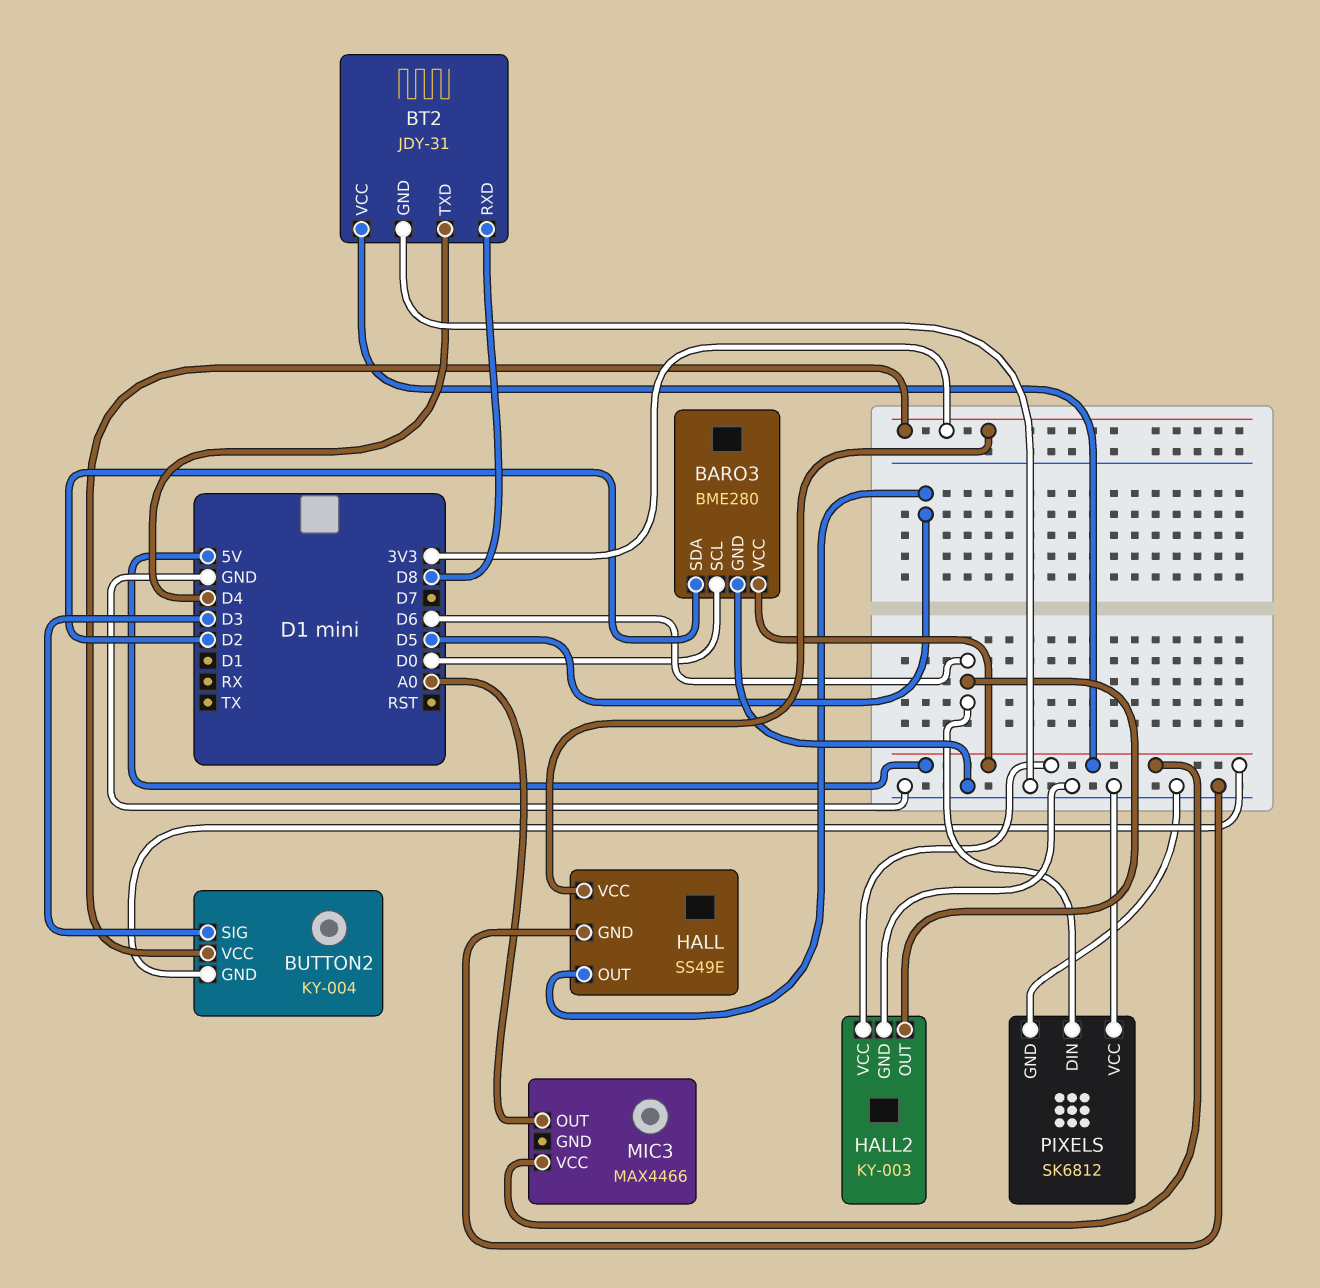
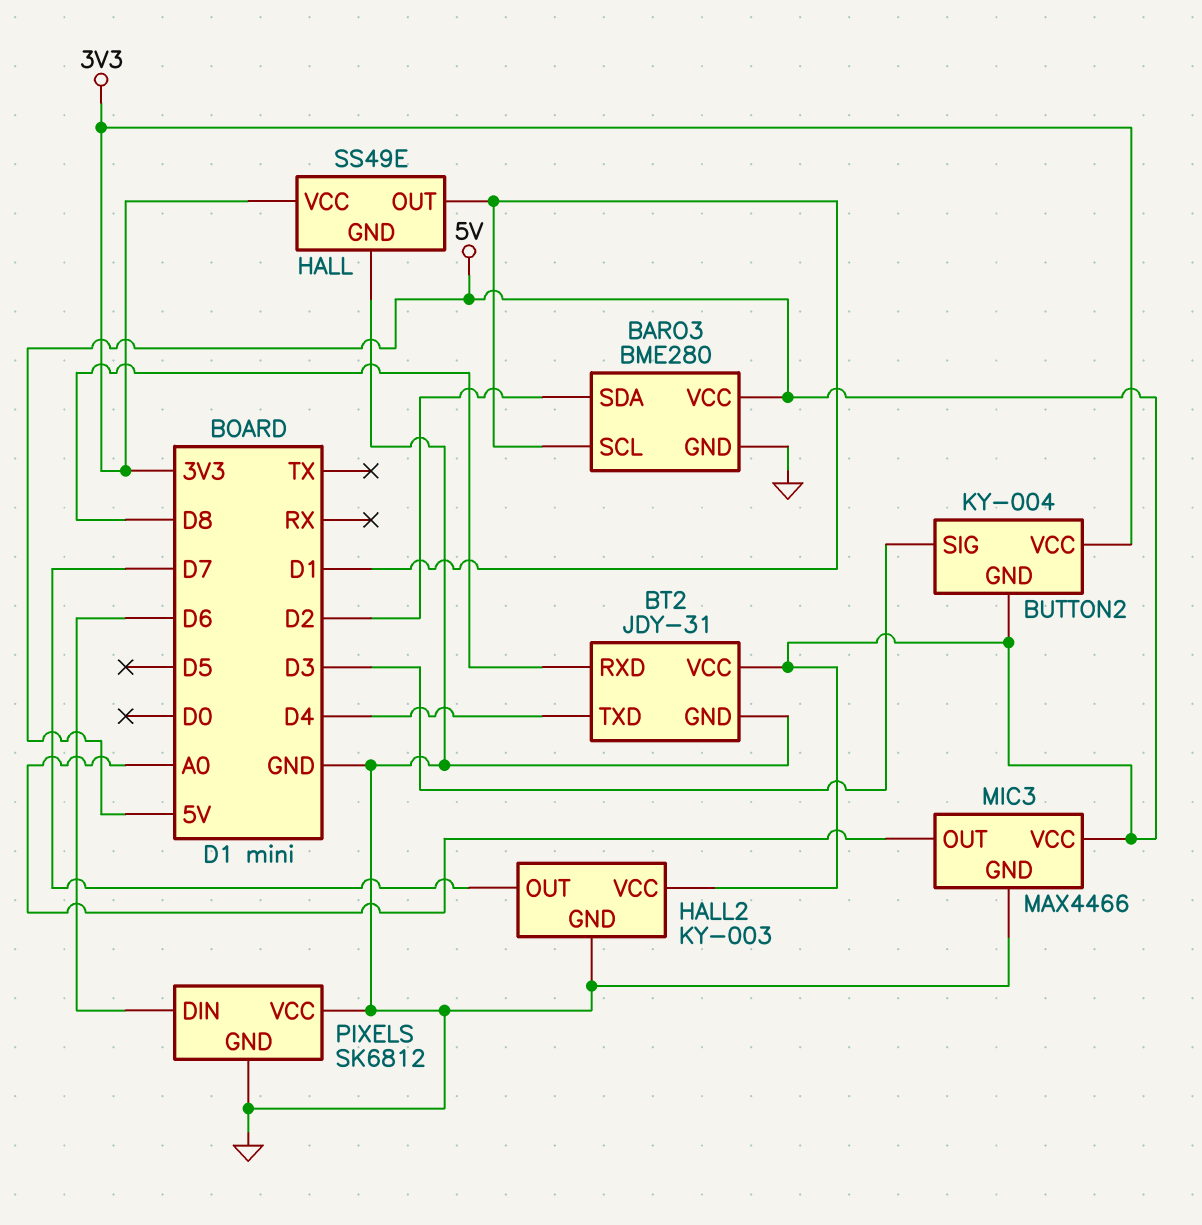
BARO3 pin SCL: D0 -> D1
HALL pin OUT: D5 -> D1
HALL2 pin OUT: D6 -> D7
MIC3 pin GND: none -> GND

